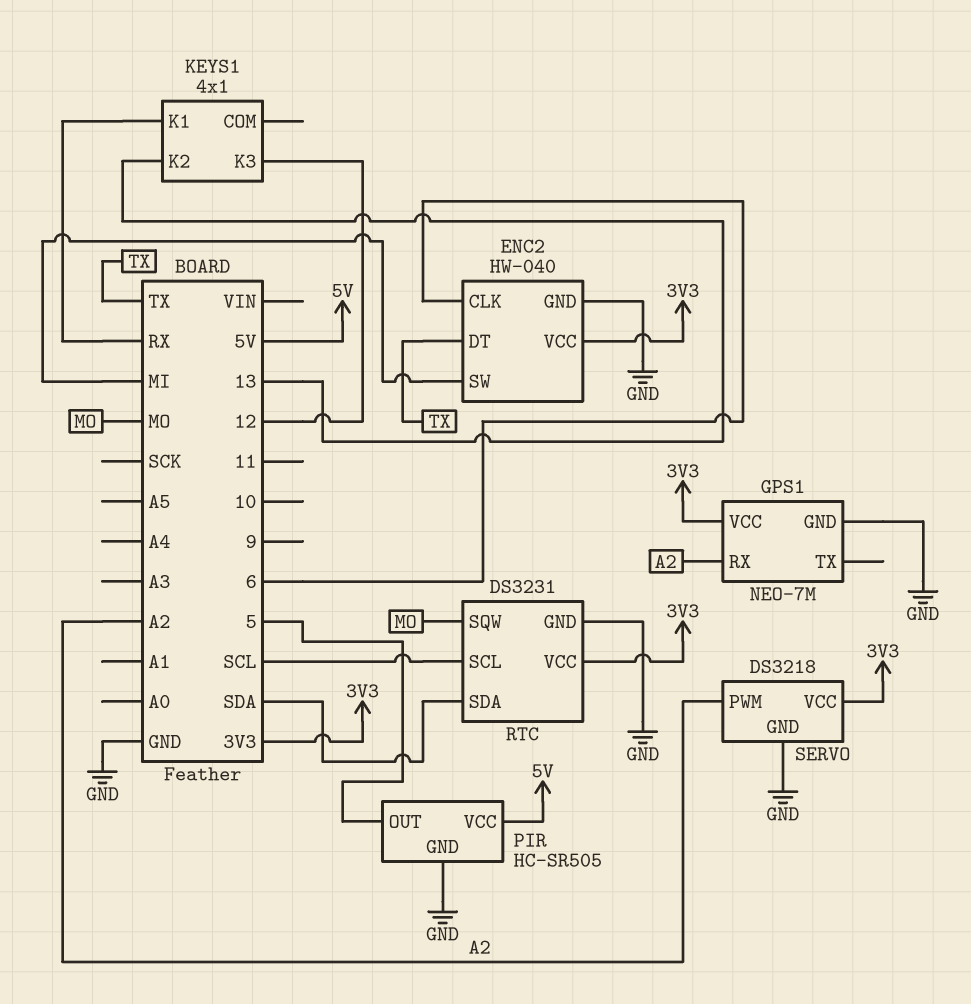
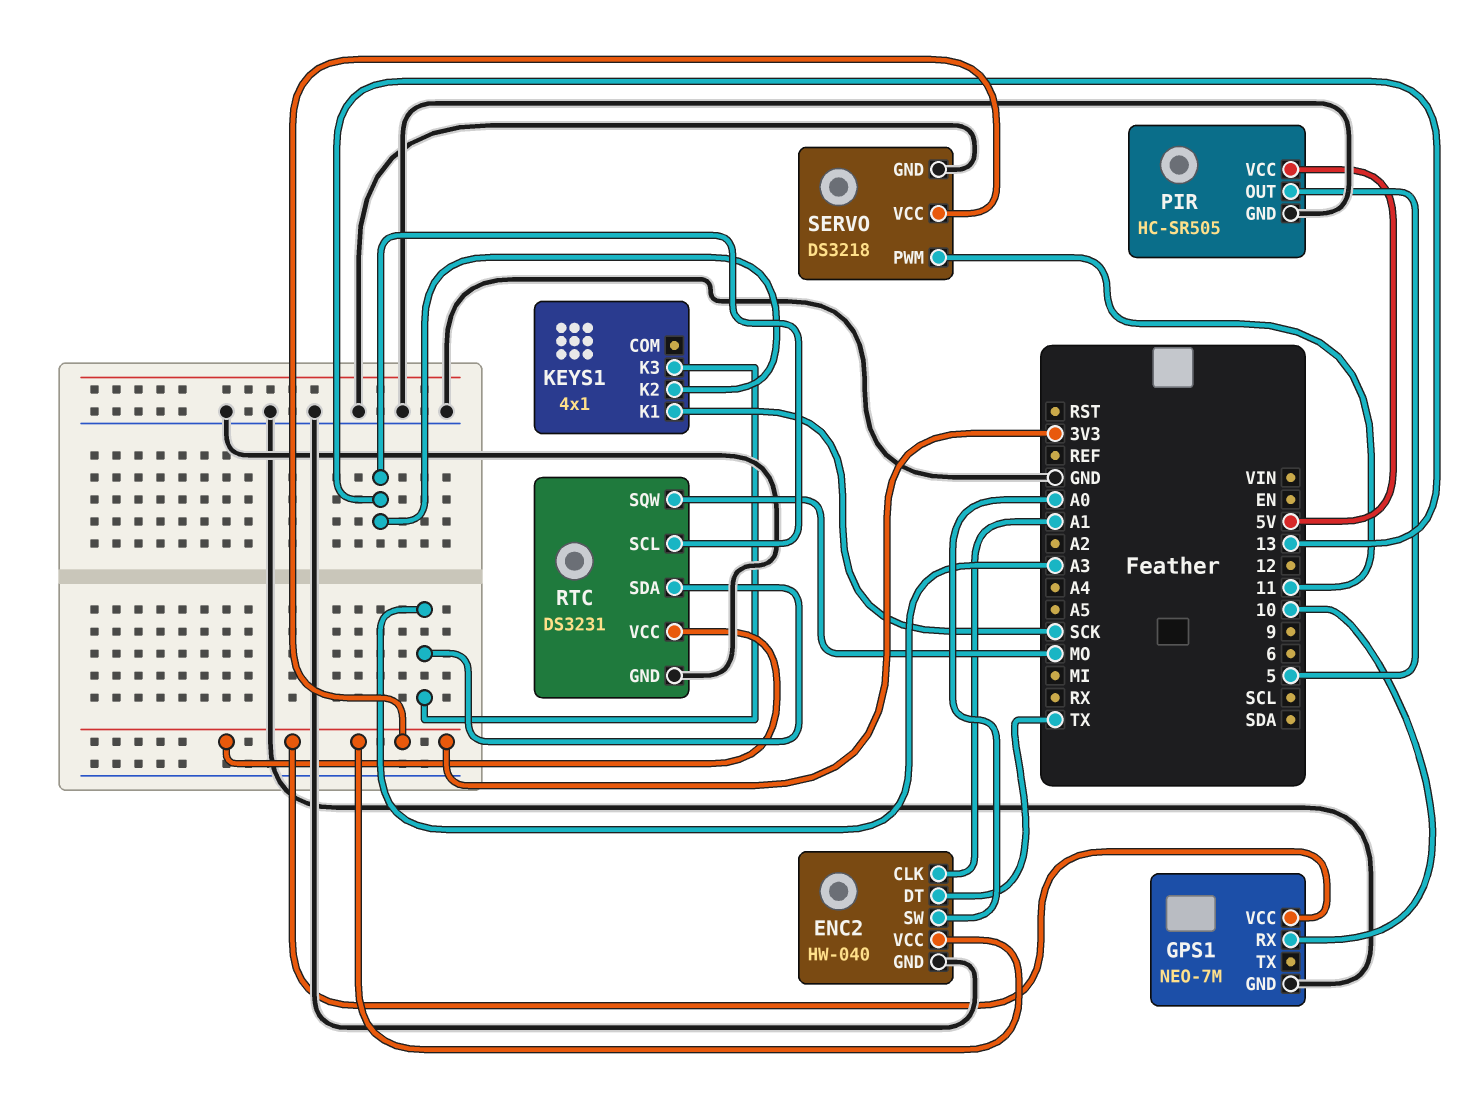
ENC2 pin CLK: 6 -> A1
ENC2 pin SW: MI -> A0
GPS1 pin RX: A2 -> 10
KEYS1 pin K1: RX -> SCK
KEYS1 pin K3: 12 -> A3
RTC pin SCL: SCL -> 13
RTC pin SDA: SDA -> A3
SERVO pin PWM: A2 -> 11

